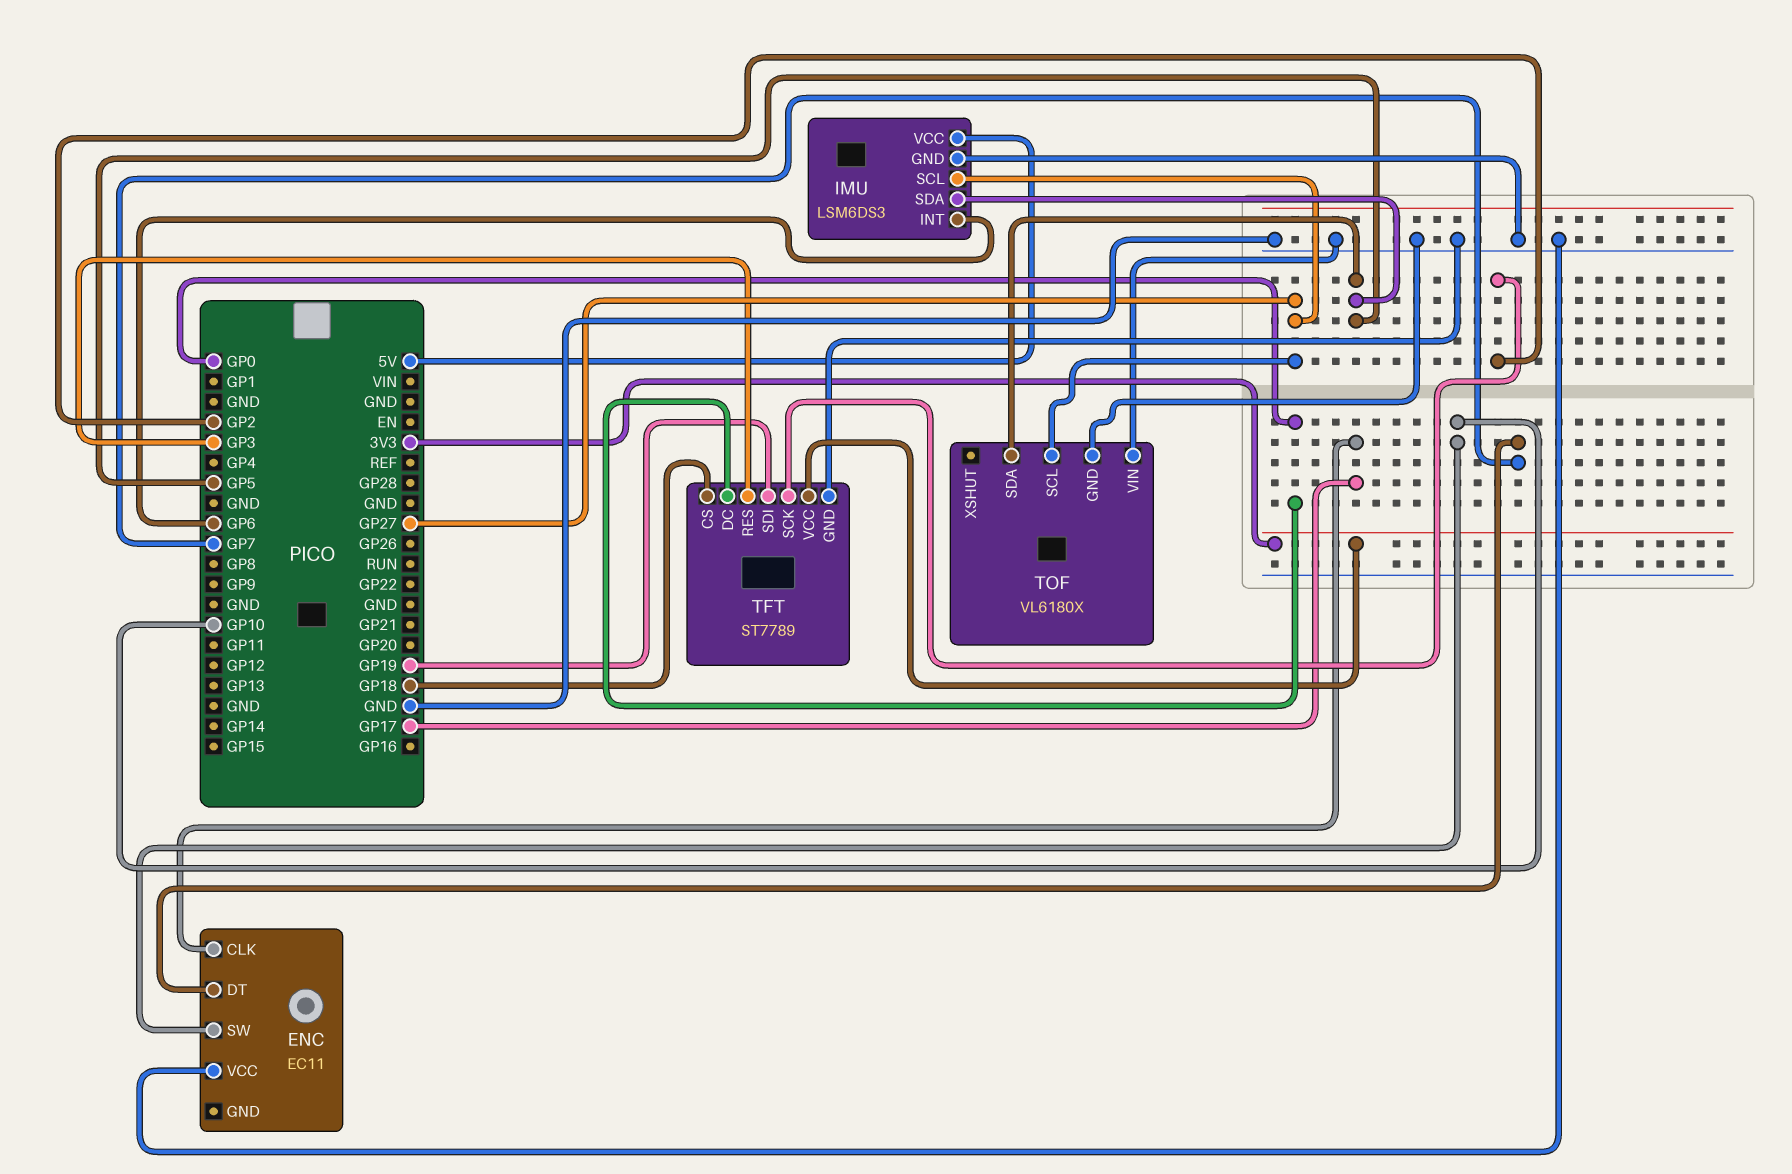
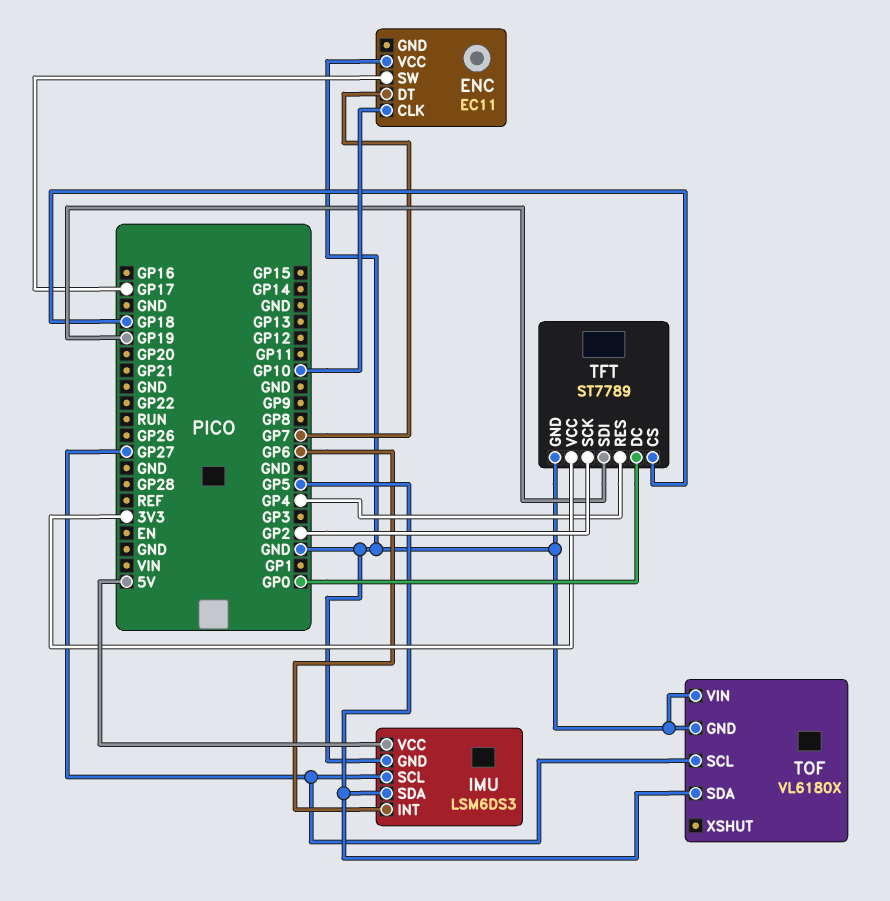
ENC pin CLK: GP17 -> GP10
ENC pin SW: GP10 -> GP17
TFT pin RES: GP3 -> GP4

